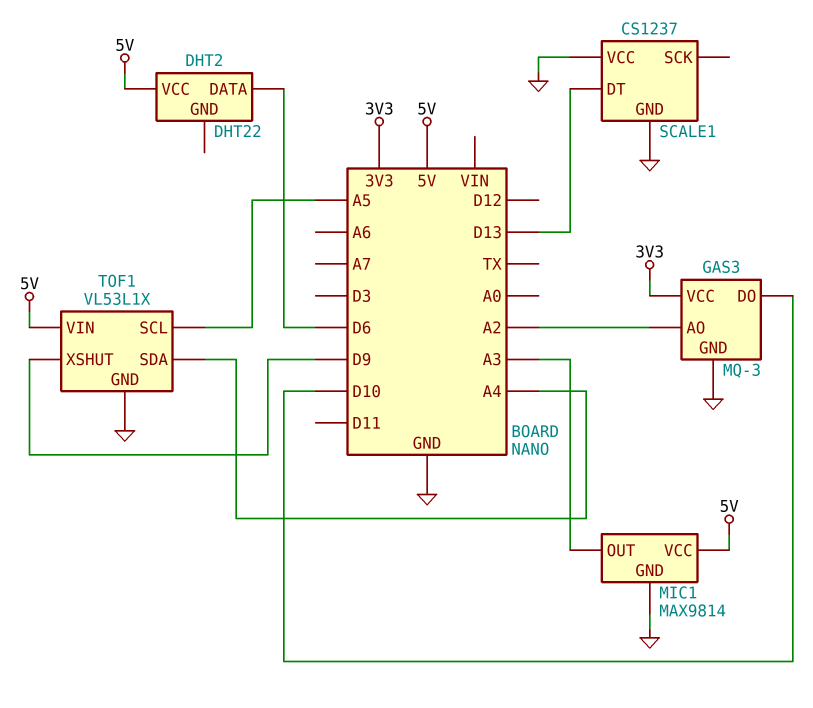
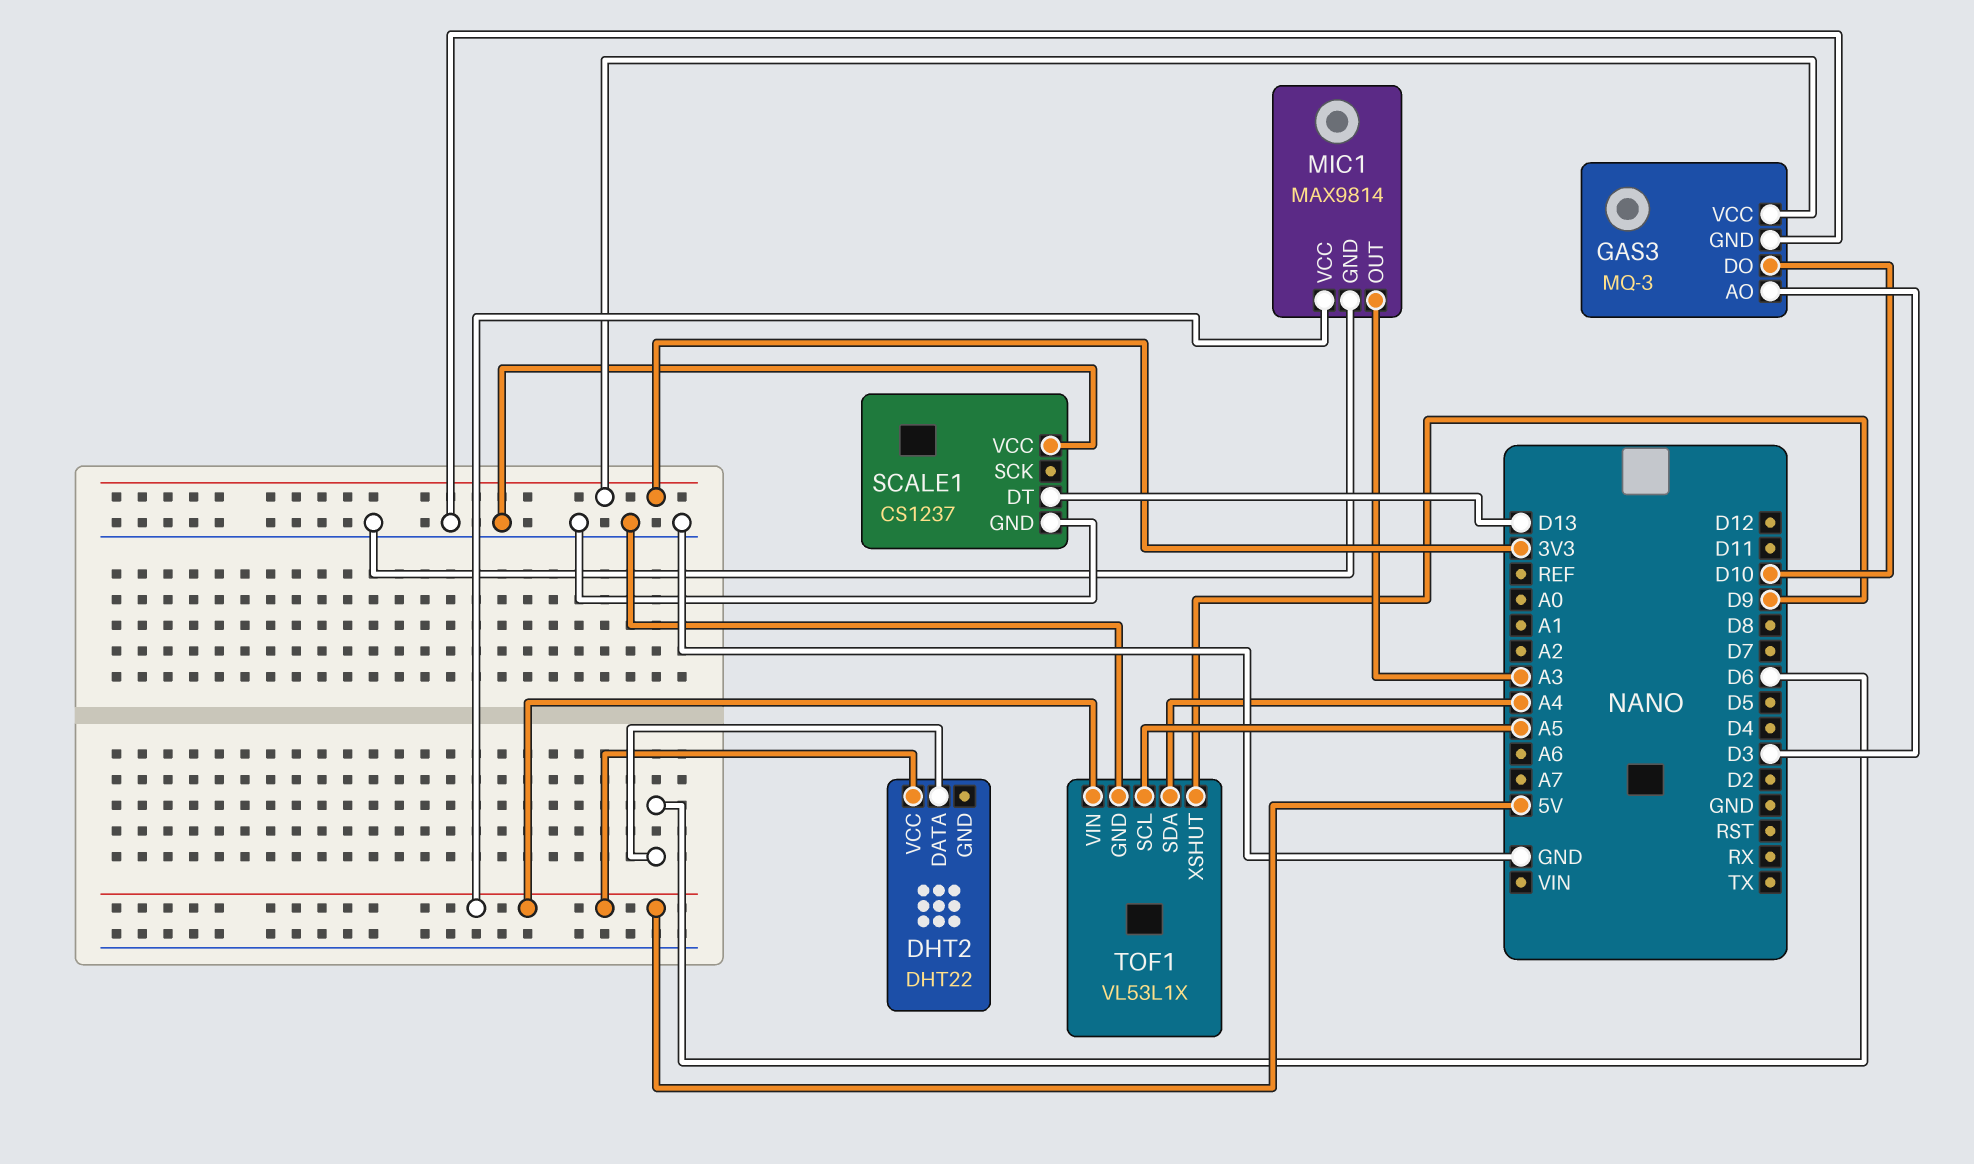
GAS3 pin AO: A2 -> D3

